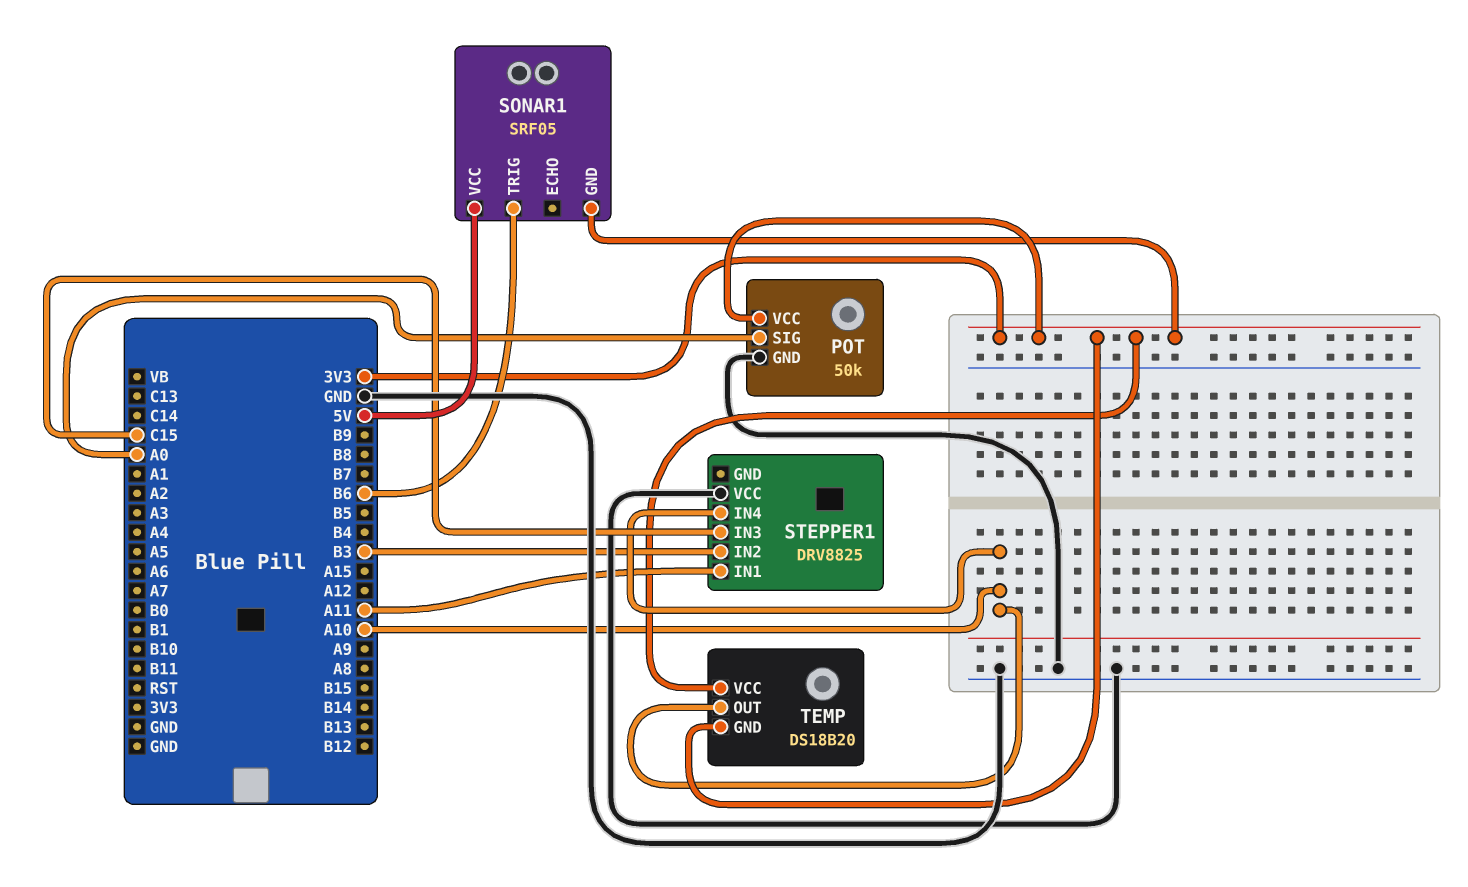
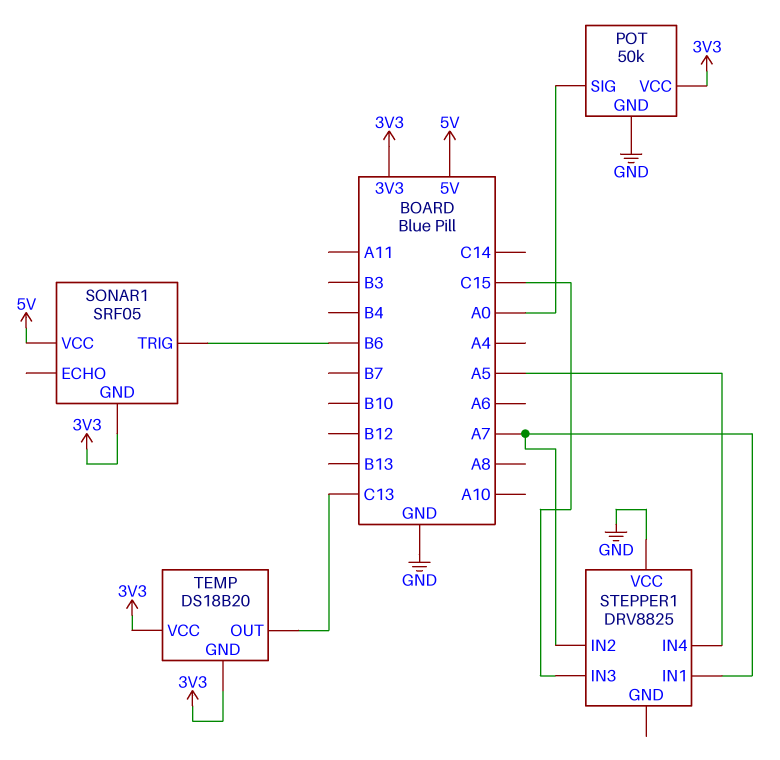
STEPPER1 pin IN1: A11 -> A7
STEPPER1 pin IN2: B3 -> A7
STEPPER1 pin IN4: A10 -> A5
TEMP pin OUT: A10 -> C13

